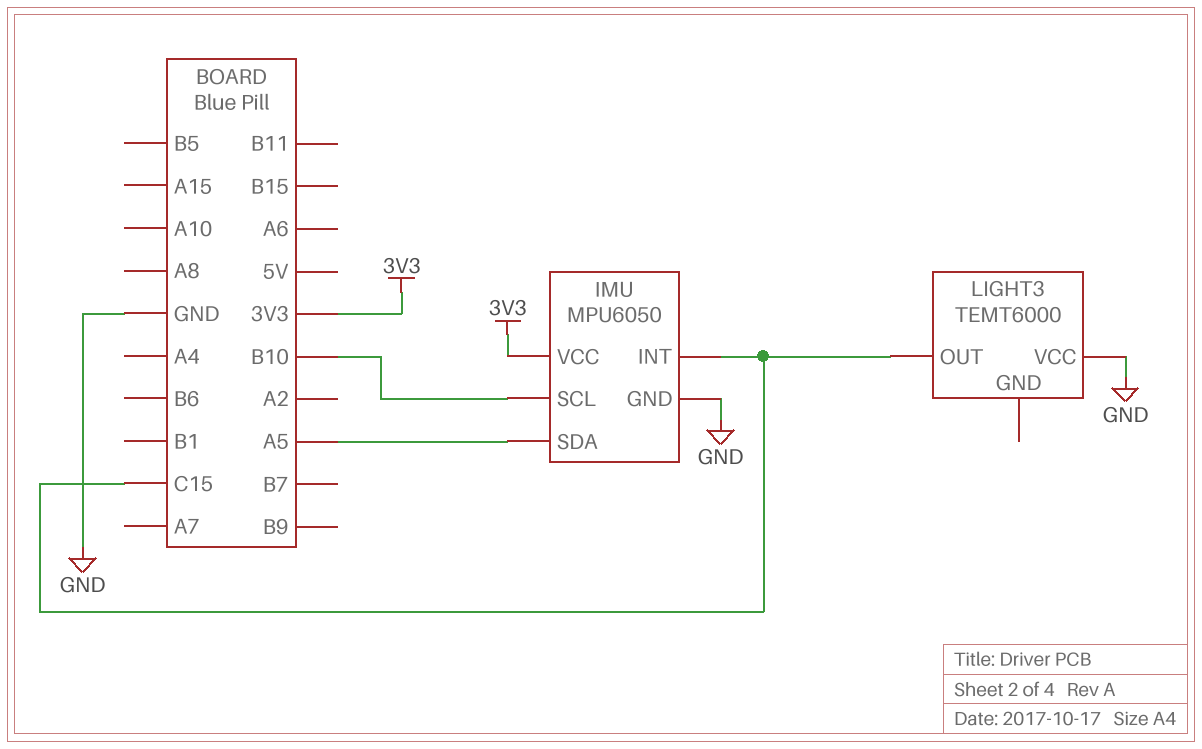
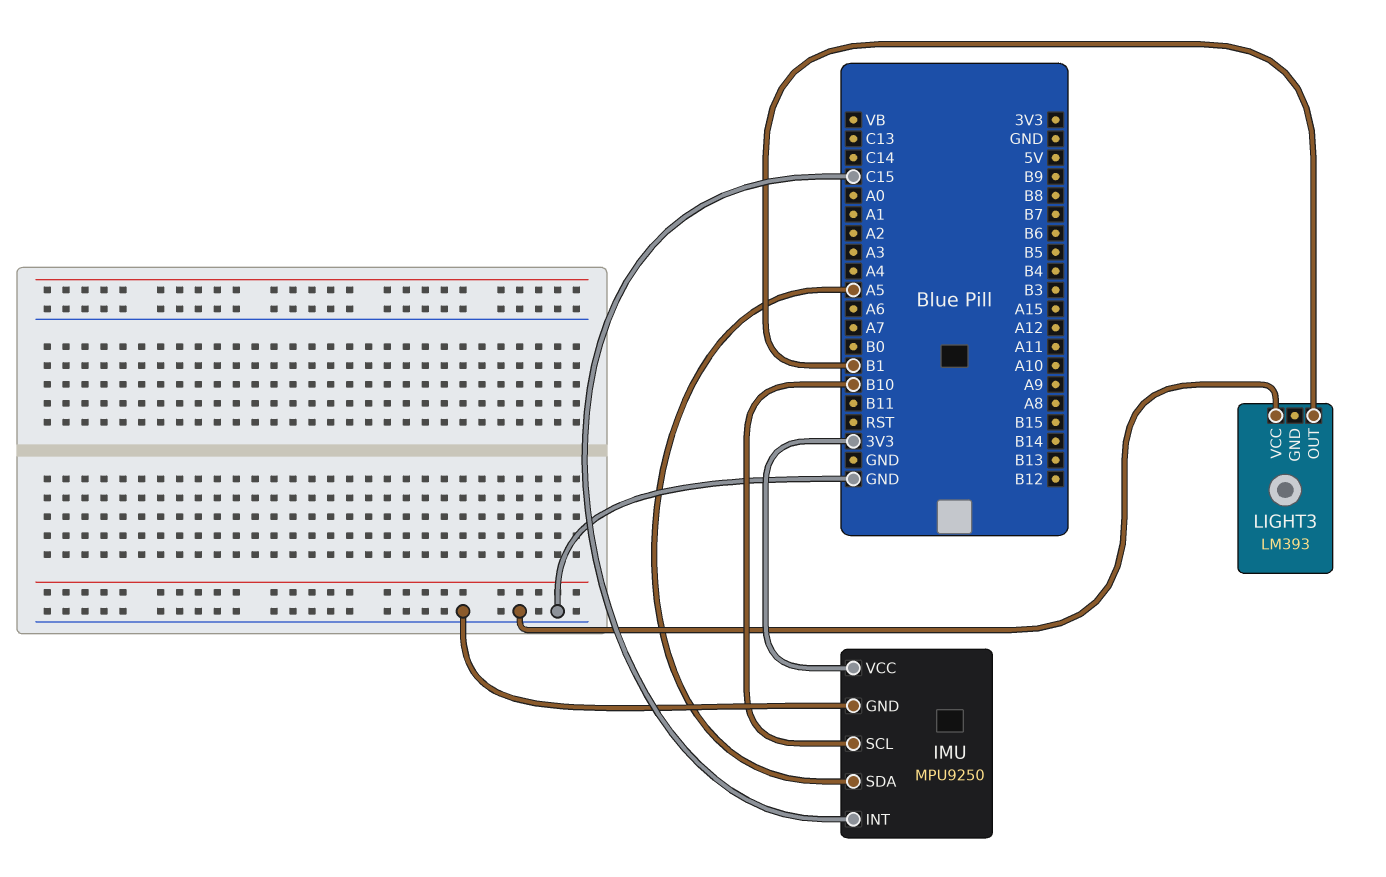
IMU: MPU6050 -> MPU9250
LIGHT3: TEMT6000 -> LM393
LIGHT3 pin OUT: C15 -> B1

